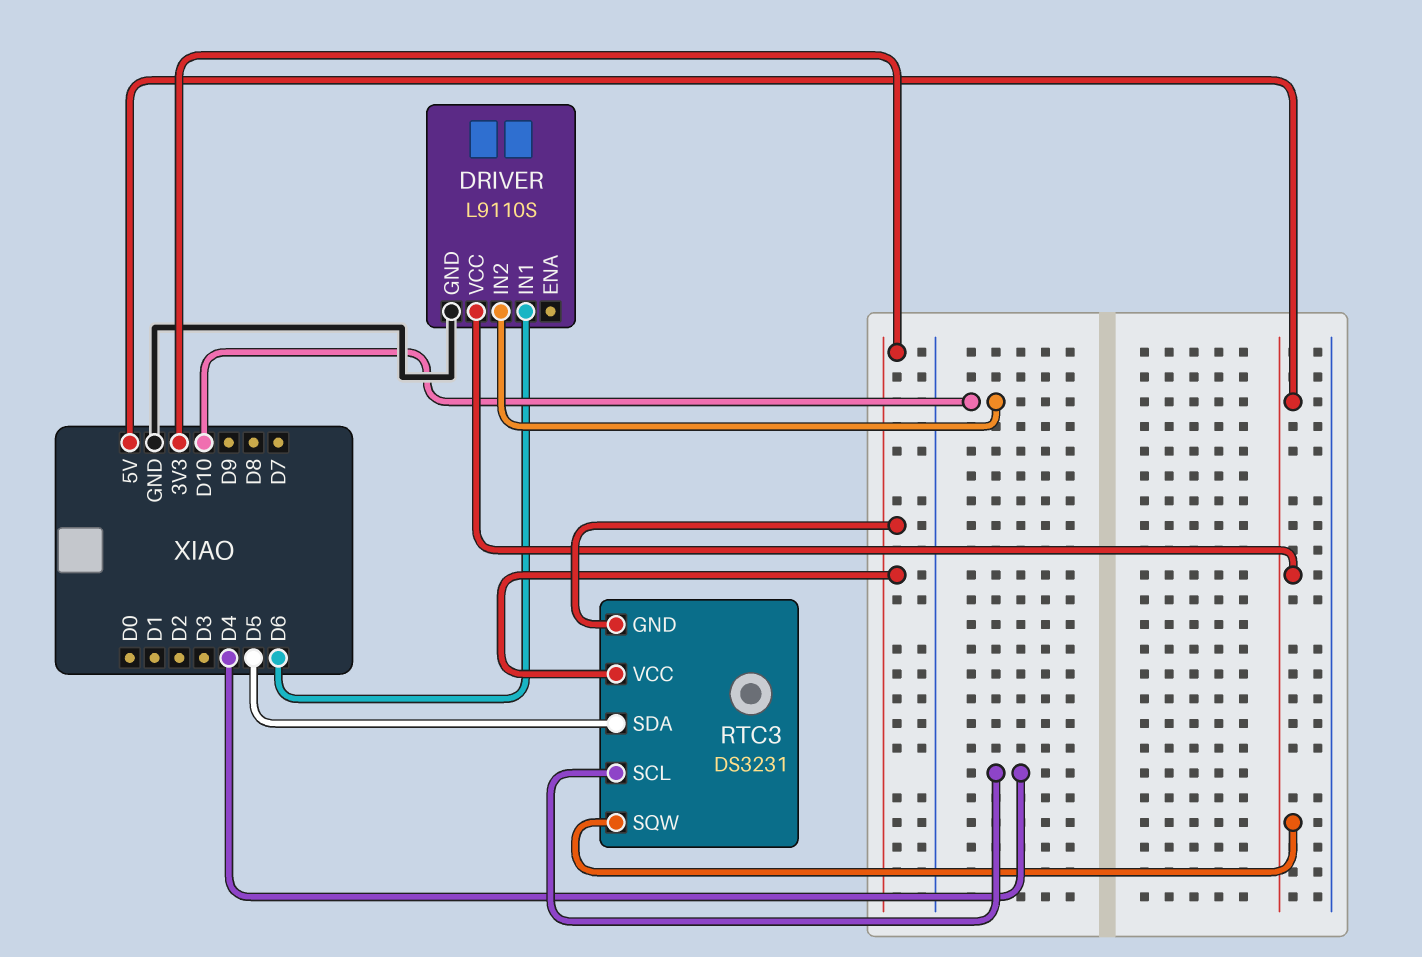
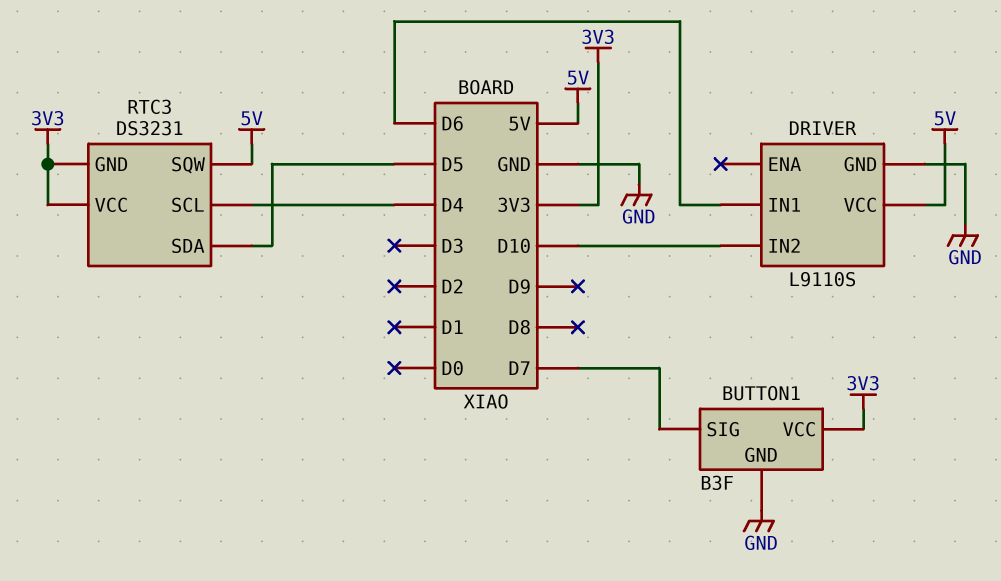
BUTTON1: none -> B3F
BUTTON1 pin GND: none -> GND
BUTTON1 pin SIG: none -> D7
BUTTON1 pin VCC: none -> 3V3

